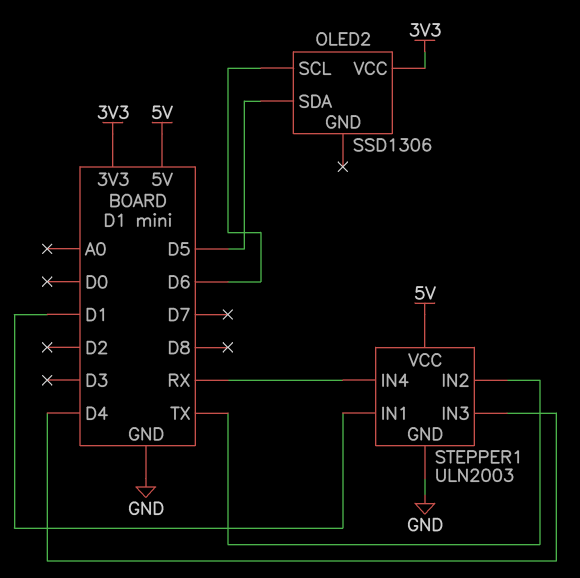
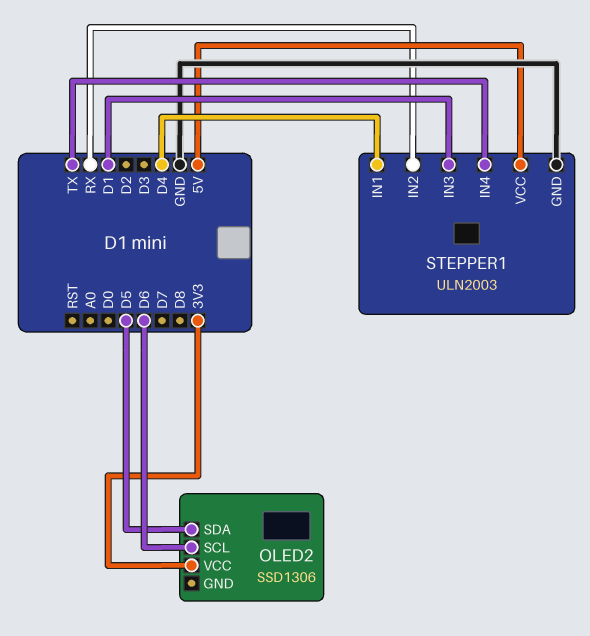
STEPPER1 pin IN1: D1 -> D4
STEPPER1 pin IN2: TX -> RX
STEPPER1 pin IN3: D4 -> D1
STEPPER1 pin IN4: RX -> TX

